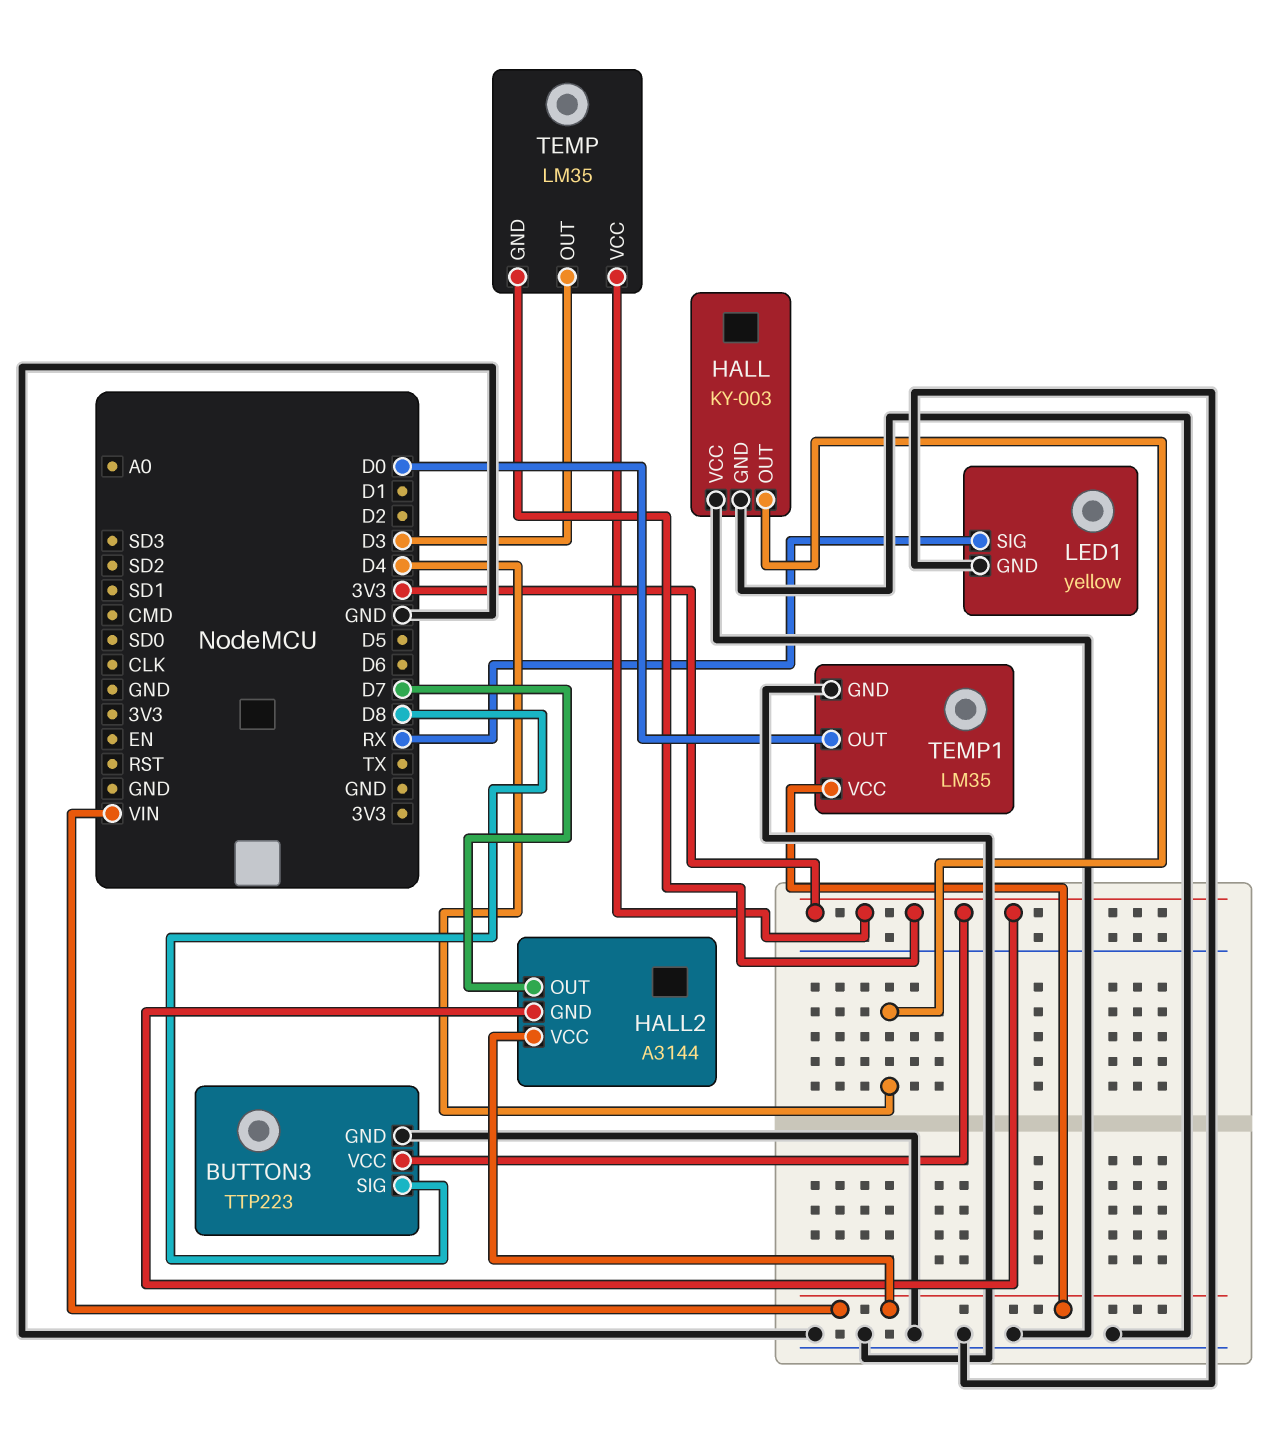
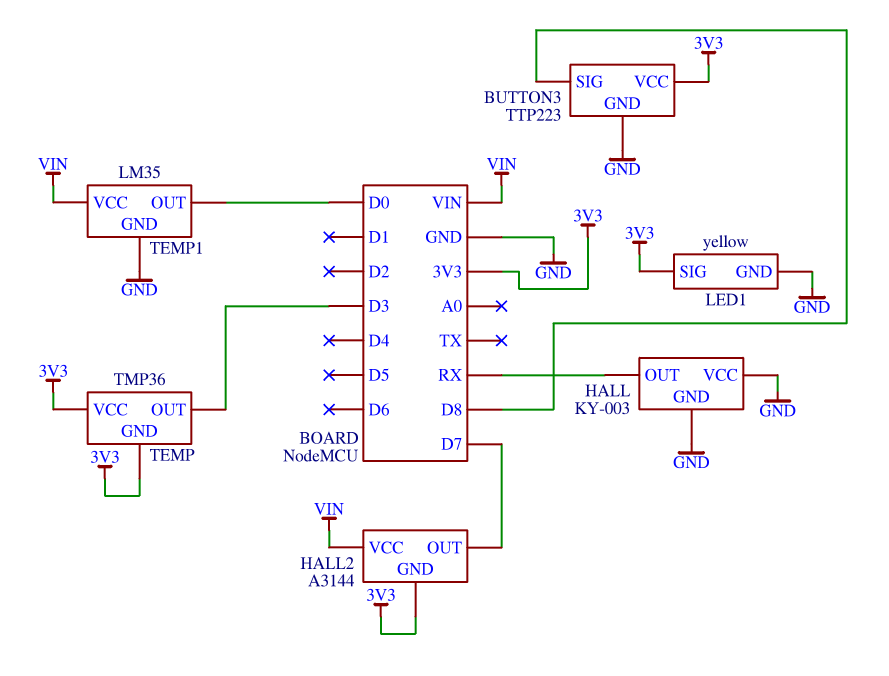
HALL pin OUT: D4 -> RX
LED1 pin SIG: RX -> 3V3
TEMP: LM35 -> TMP36

